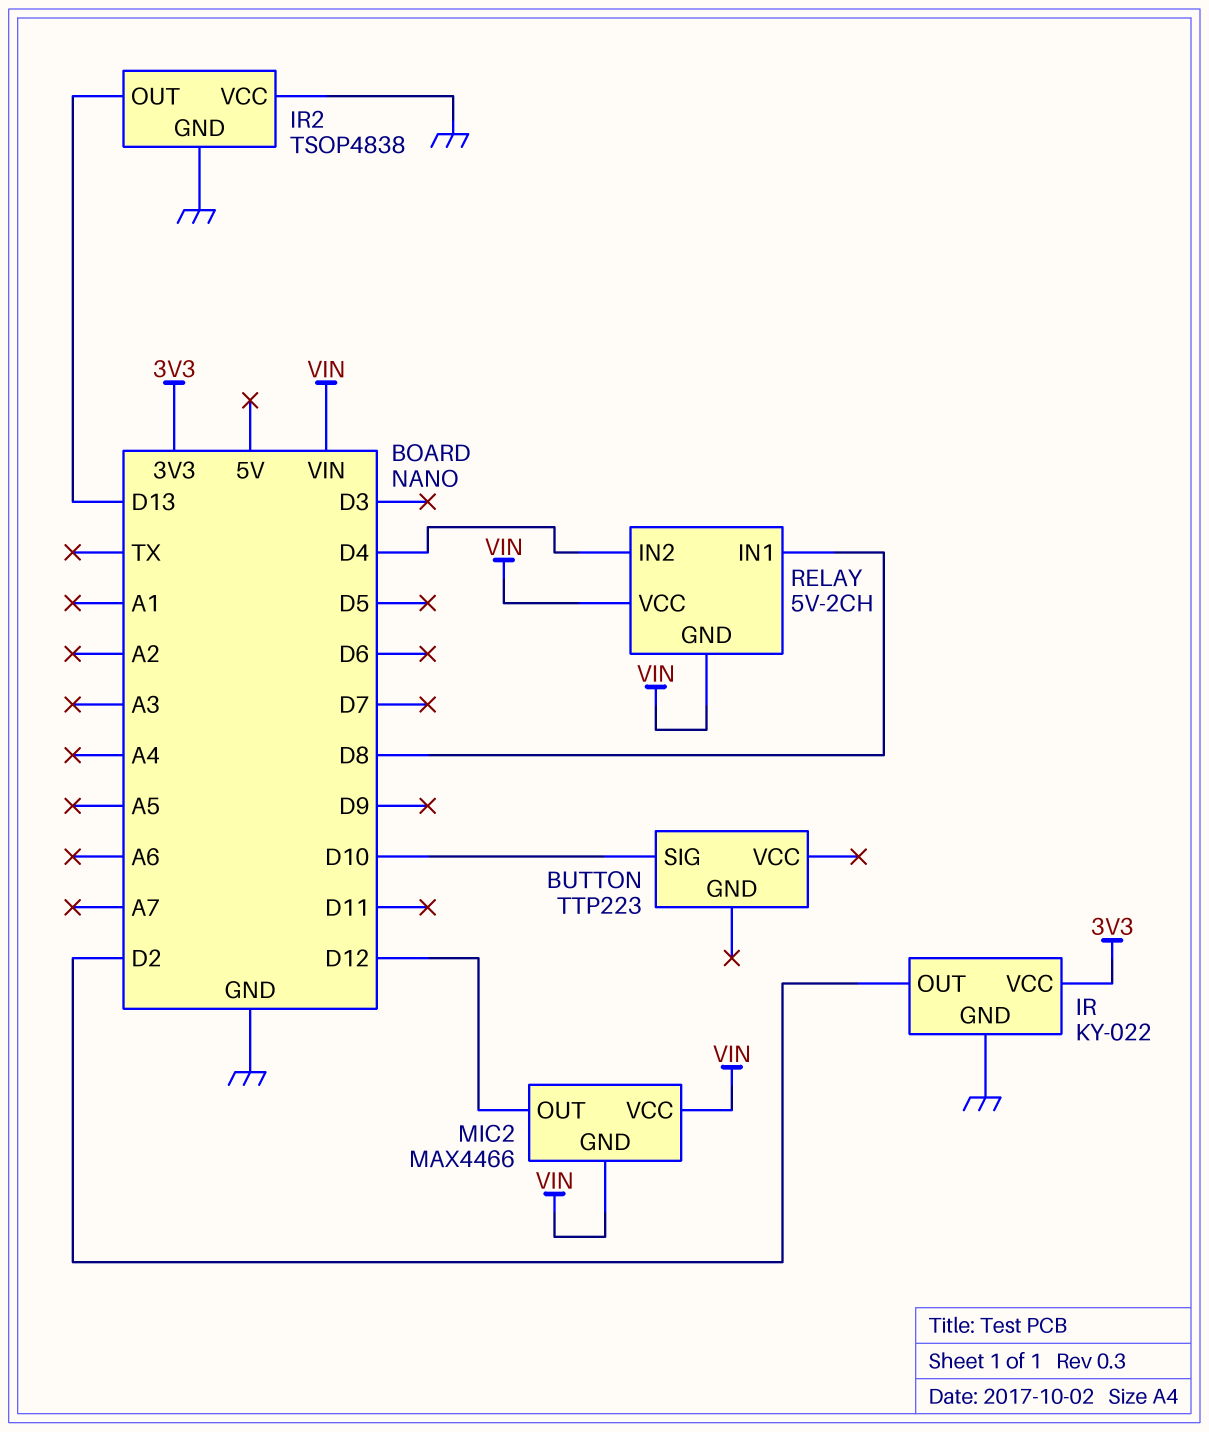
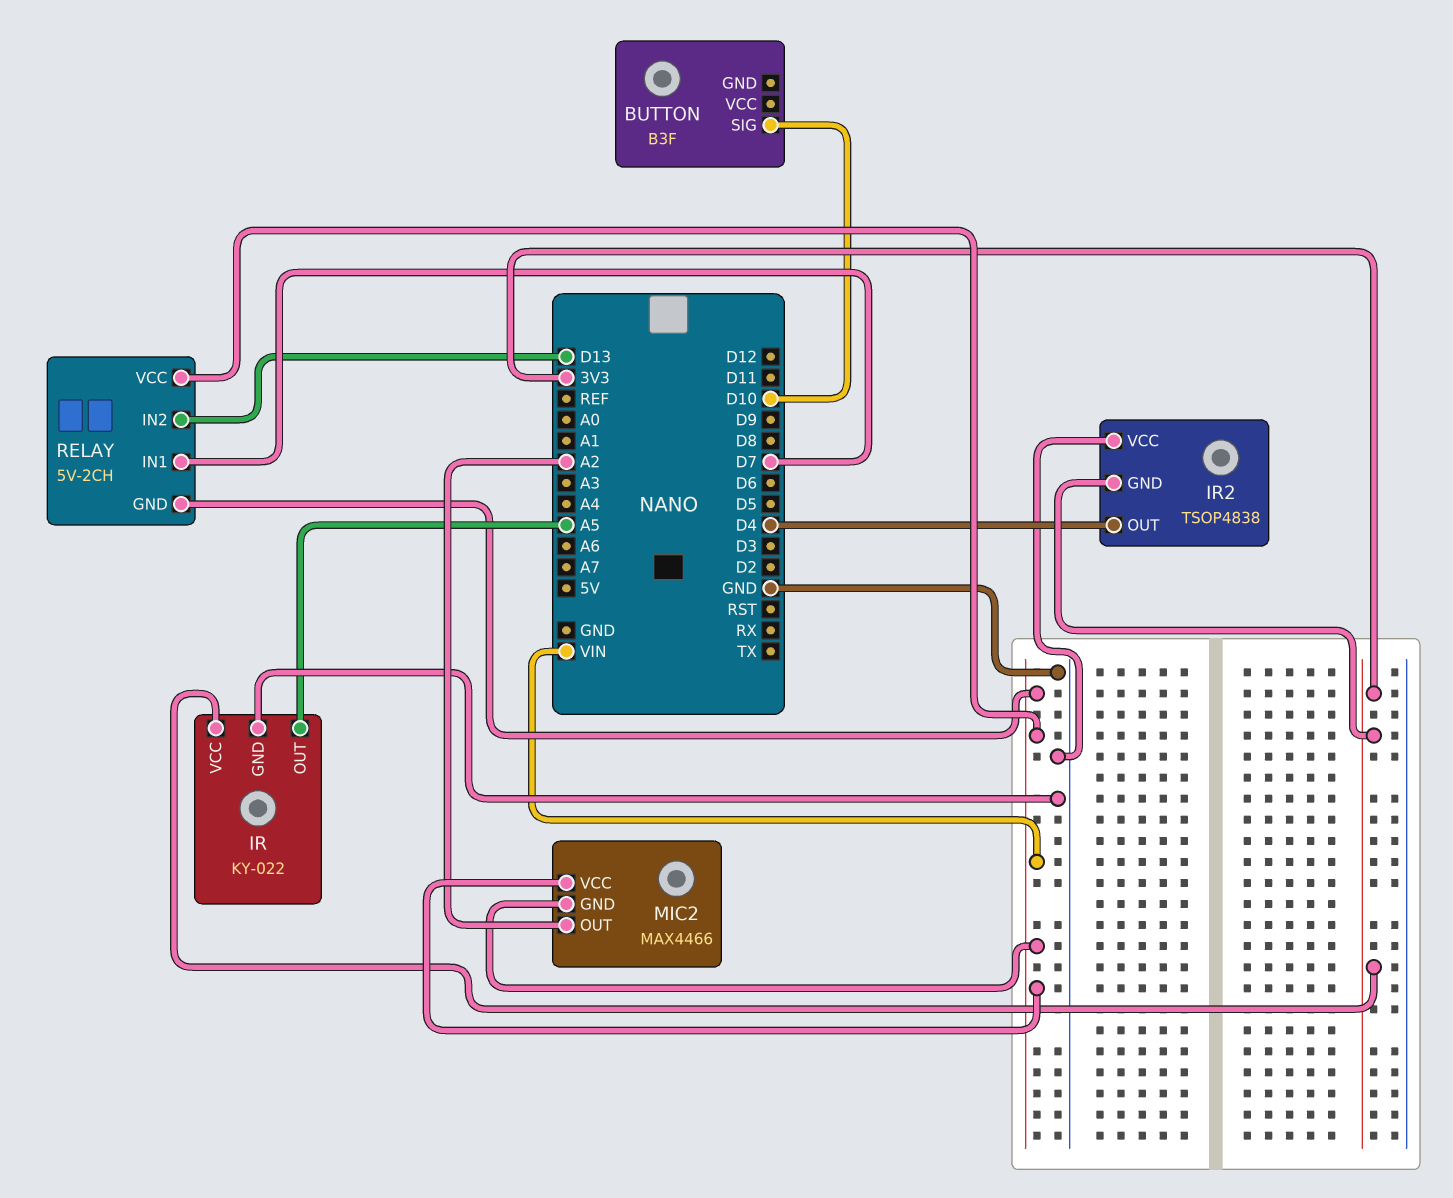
BUTTON: TTP223 -> B3F
IR pin OUT: D2 -> A5
IR2 pin GND: GND -> 3V3
IR2 pin OUT: D13 -> D4
MIC2 pin OUT: D12 -> A2
RELAY pin IN1: D8 -> D7
RELAY pin IN2: D4 -> D13

